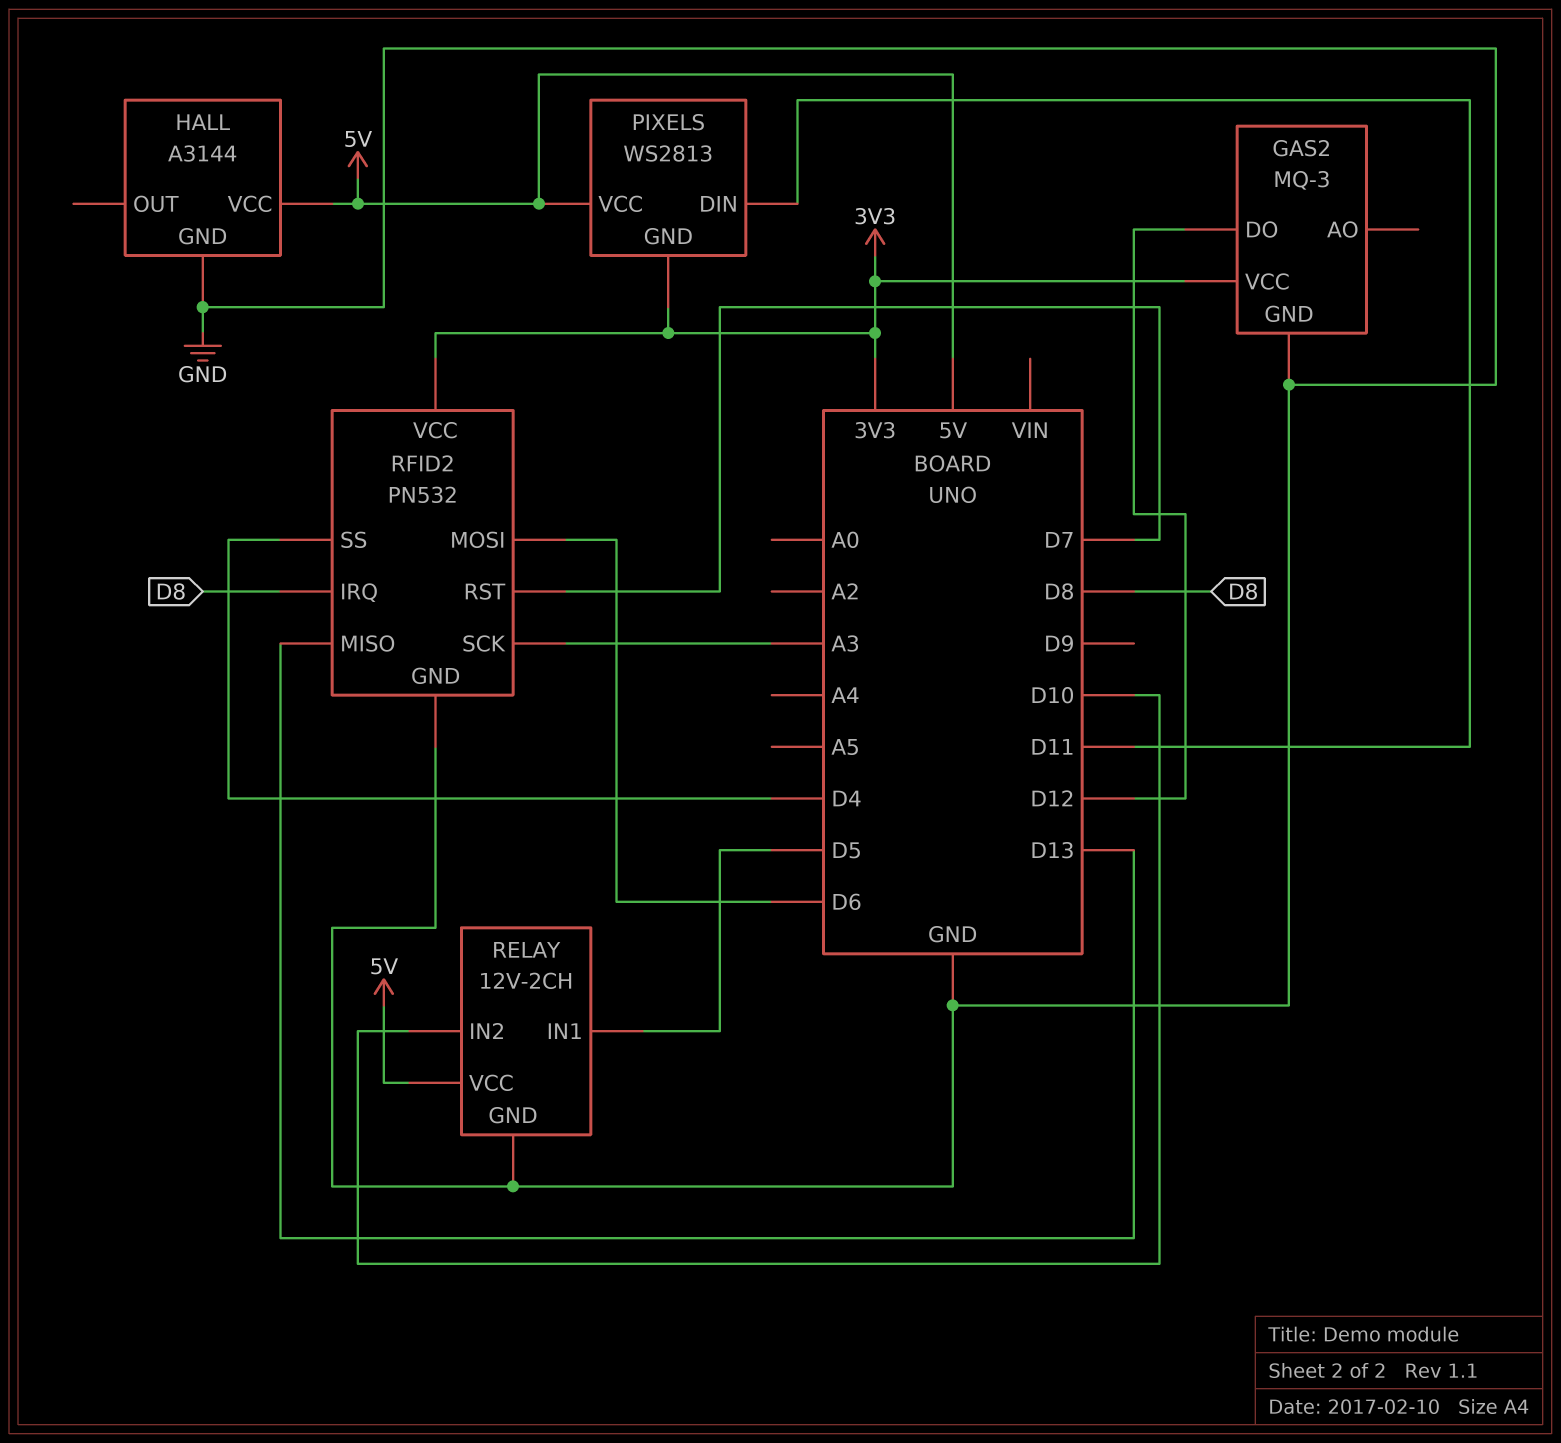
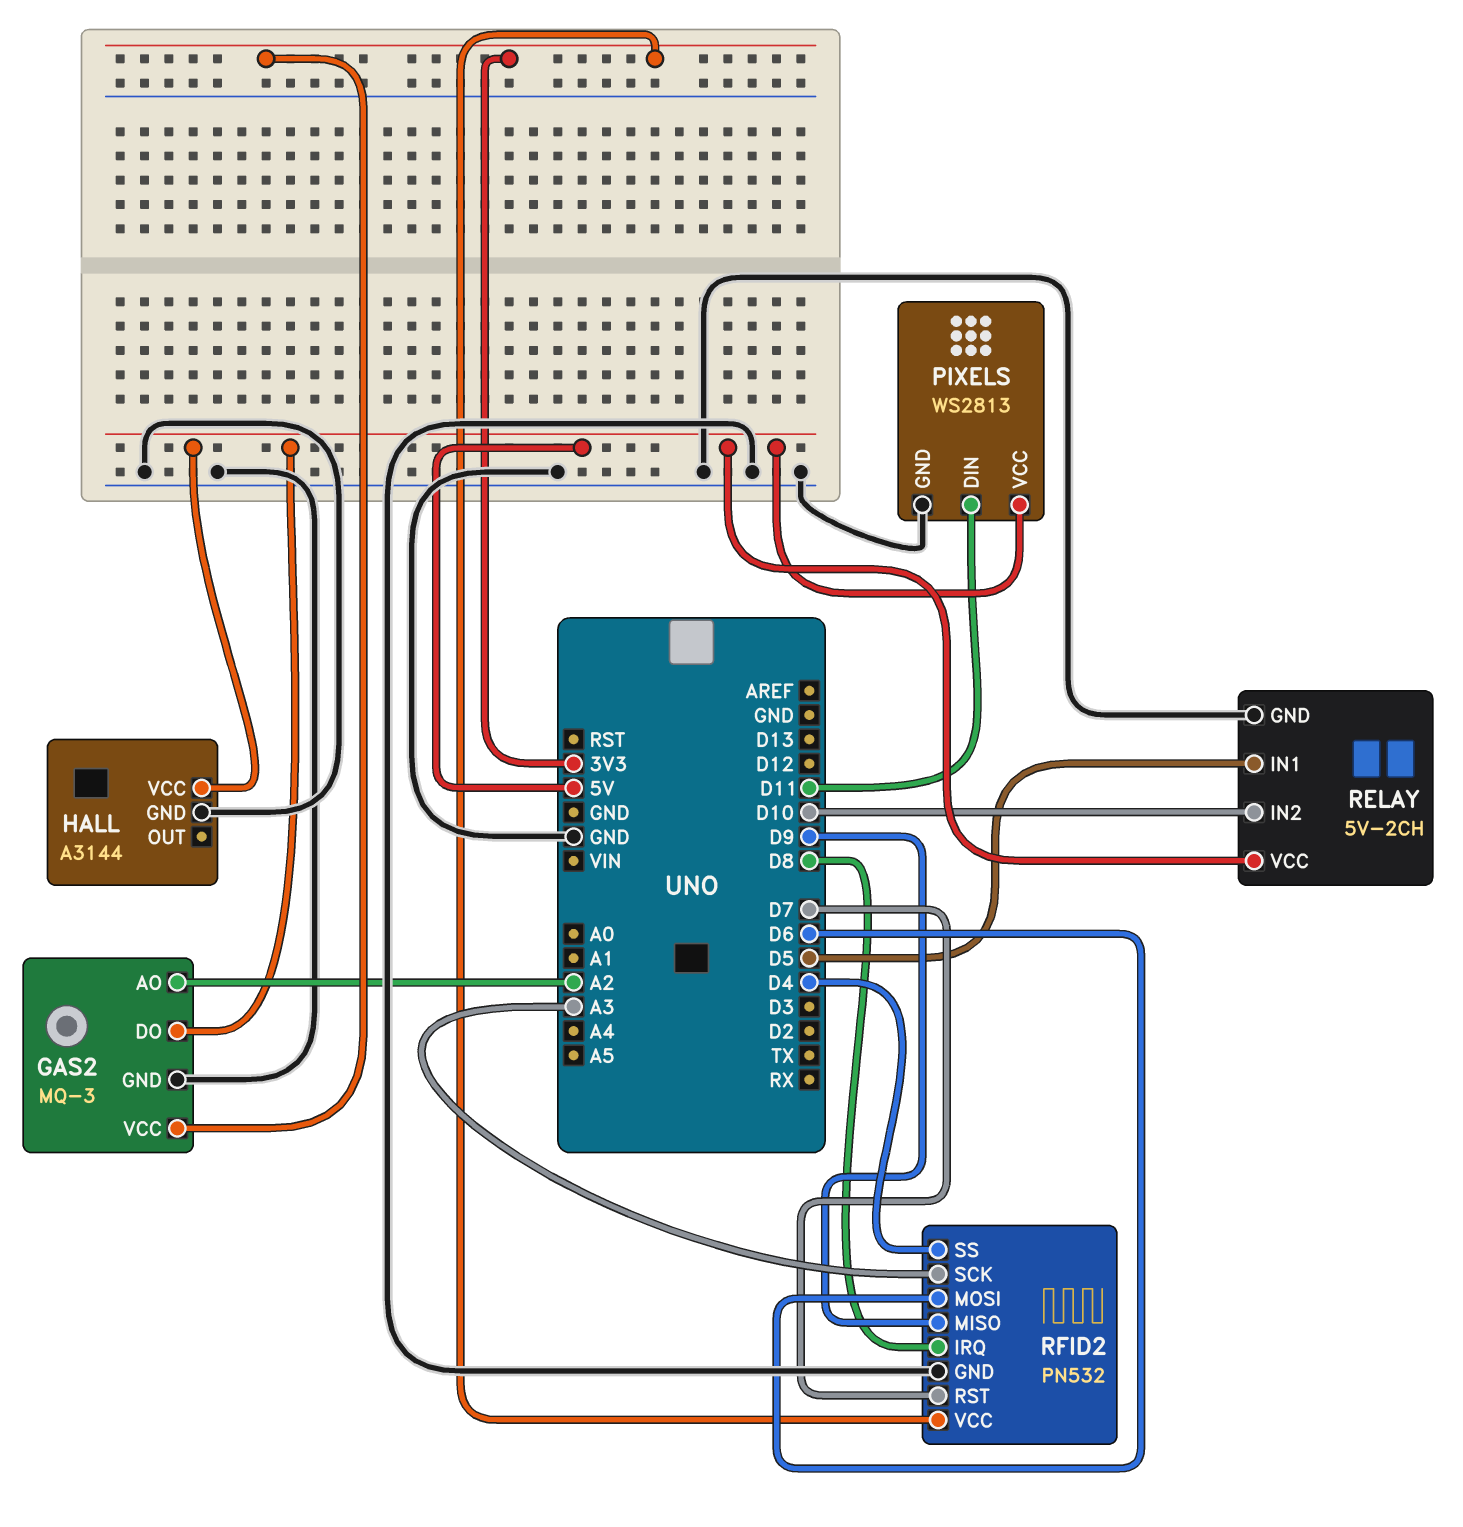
GAS2 pin AO: none -> A2
GAS2 pin DO: D12 -> 5V
PIXELS pin GND: 3V3 -> GND
RELAY: 12V-2CH -> 5V-2CH
RFID2 pin MISO: D13 -> D9

